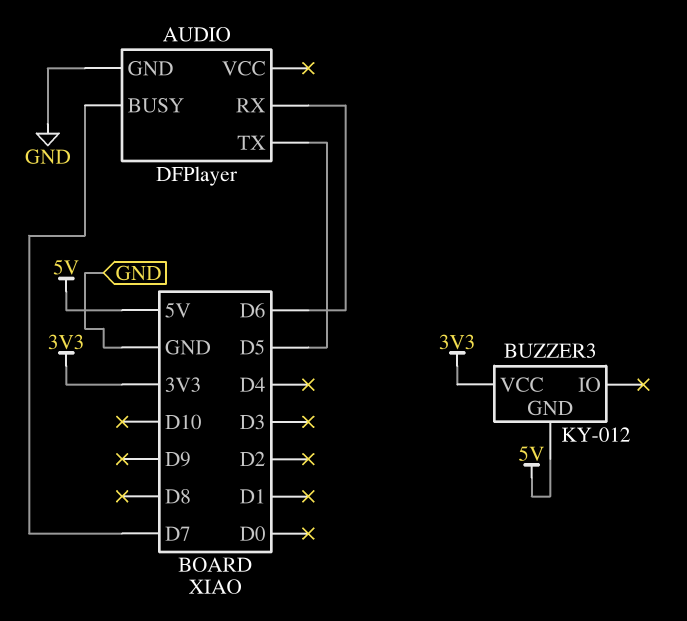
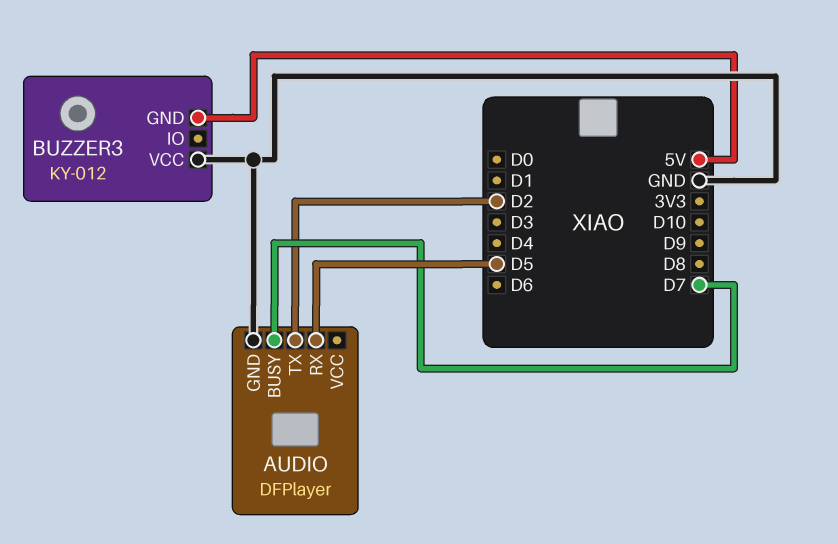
AUDIO pin RX: D6 -> D5
AUDIO pin TX: D5 -> D2
BUZZER3 pin VCC: 3V3 -> GND

